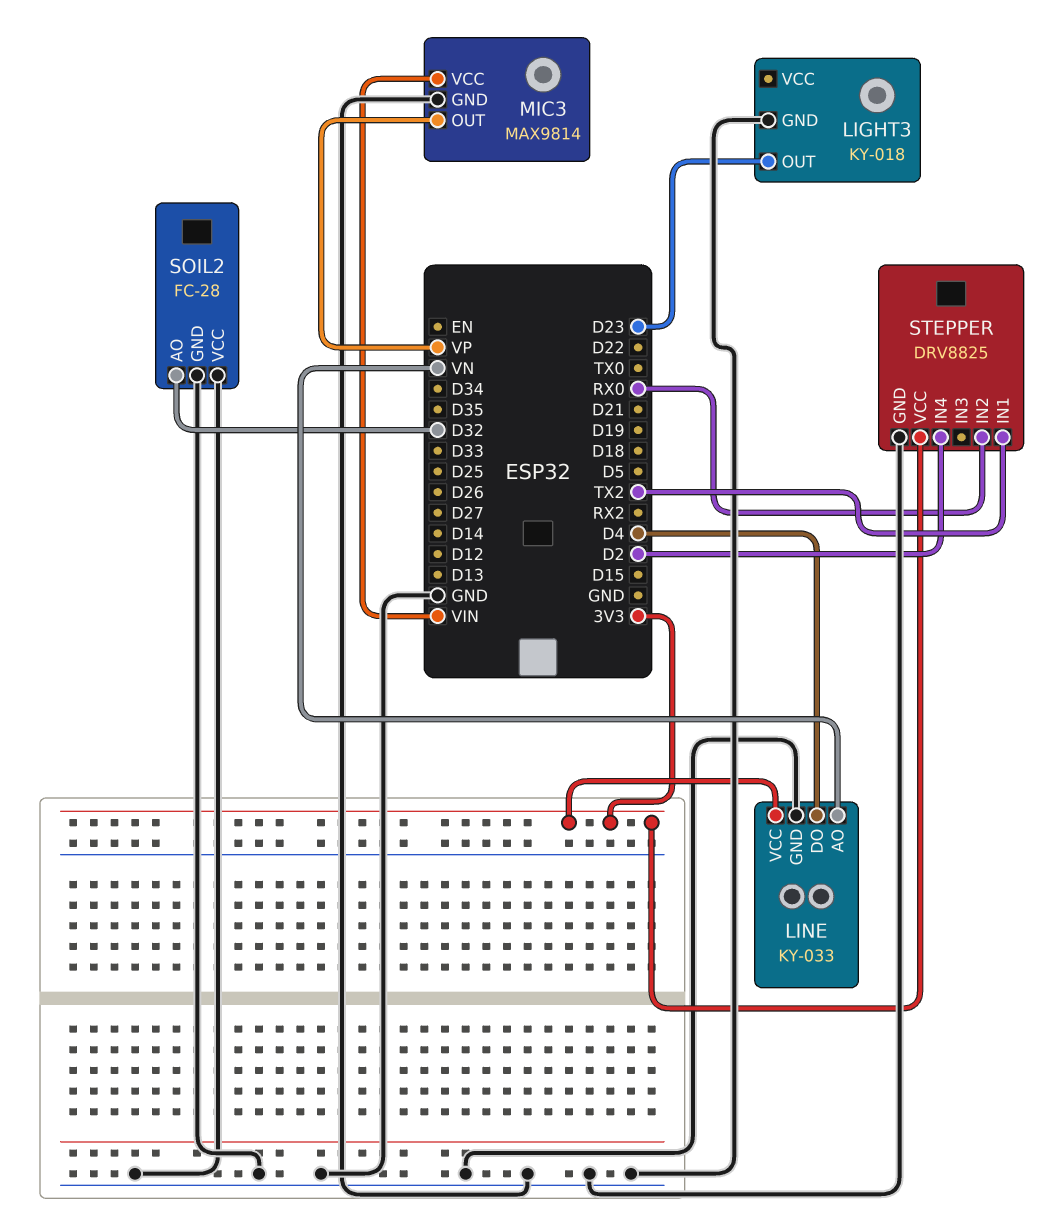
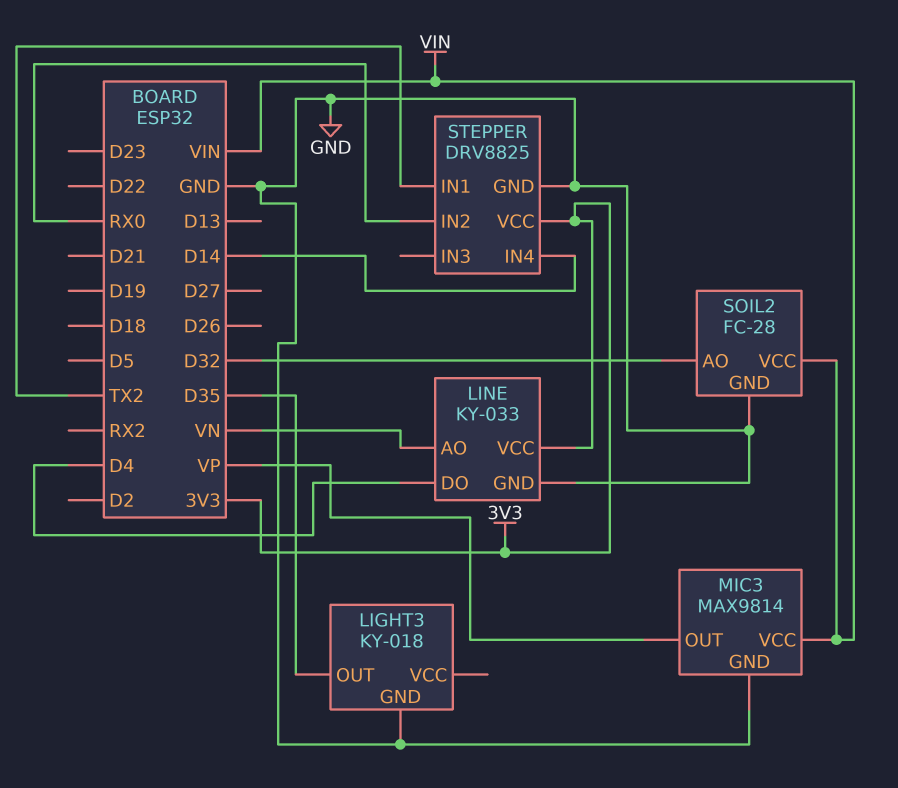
LIGHT3 pin OUT: D23 -> D35
SOIL2 pin VCC: GND -> VIN
STEPPER pin IN4: D2 -> D14

